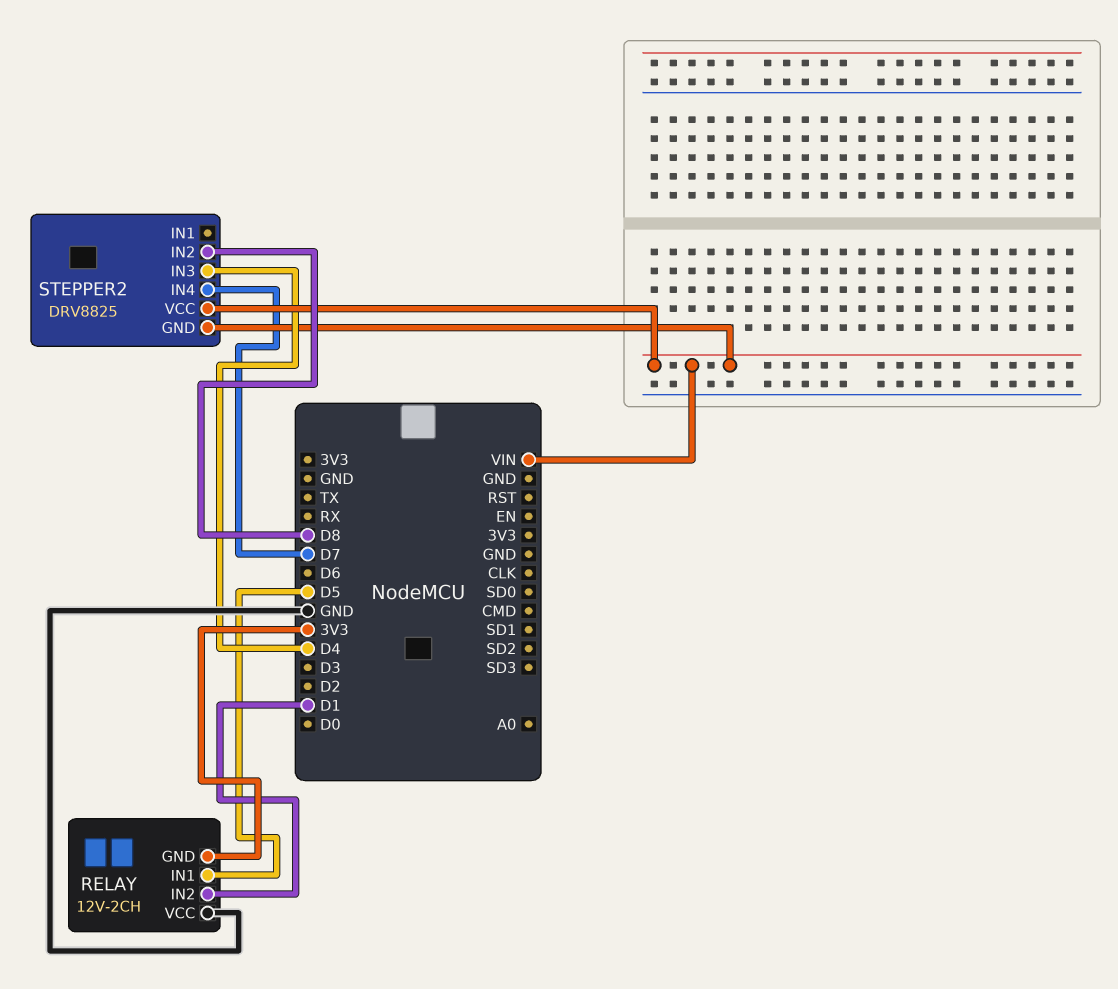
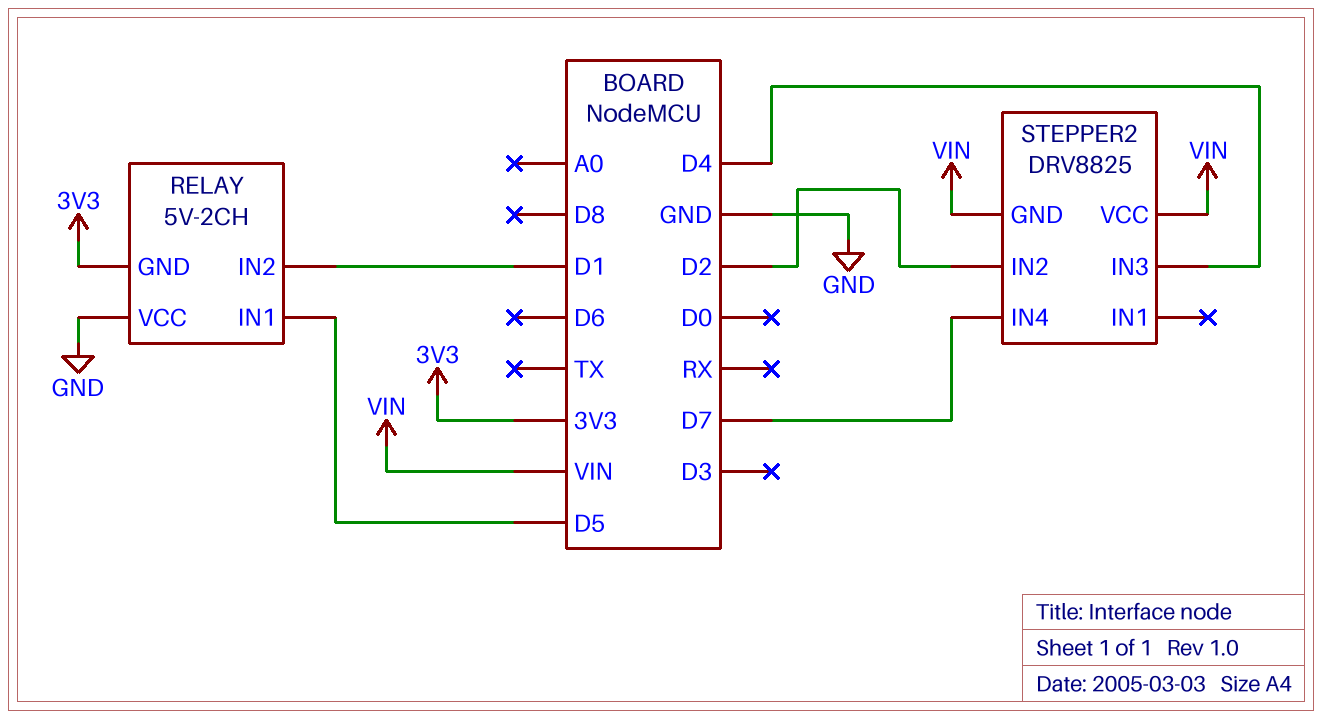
RELAY: 12V-2CH -> 5V-2CH
STEPPER2 pin IN2: D8 -> D2

